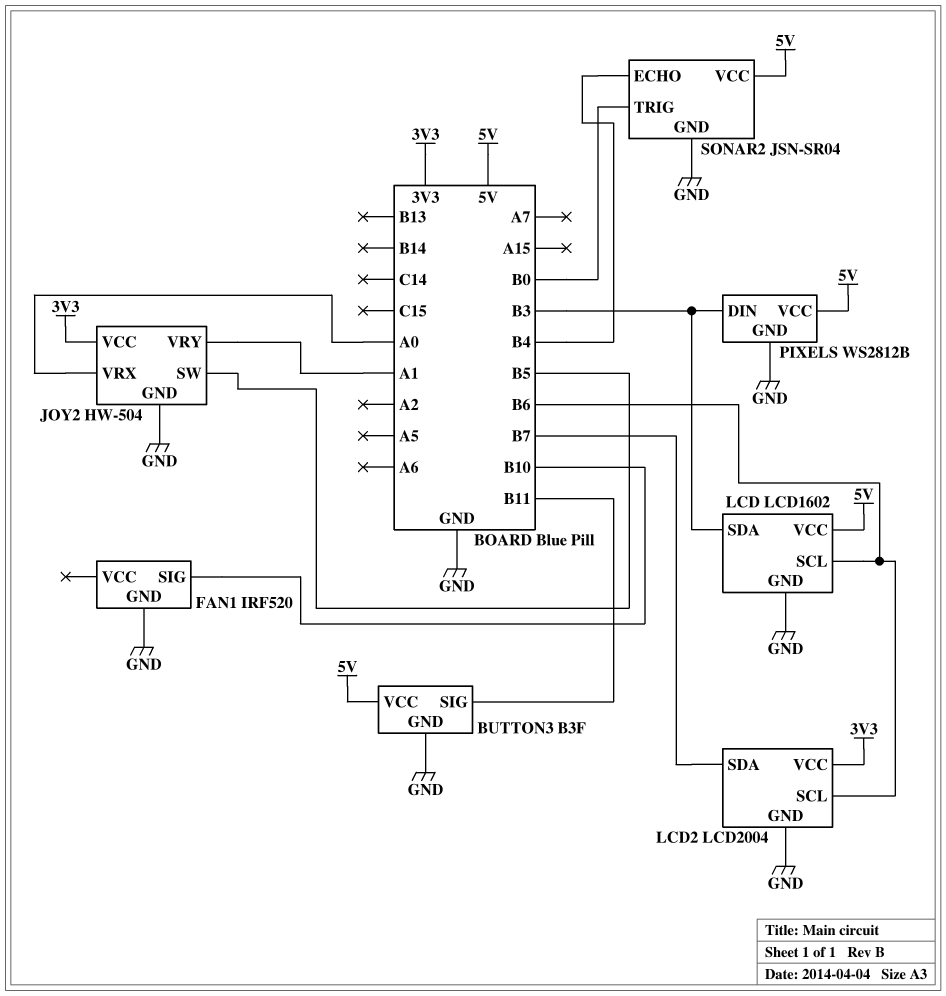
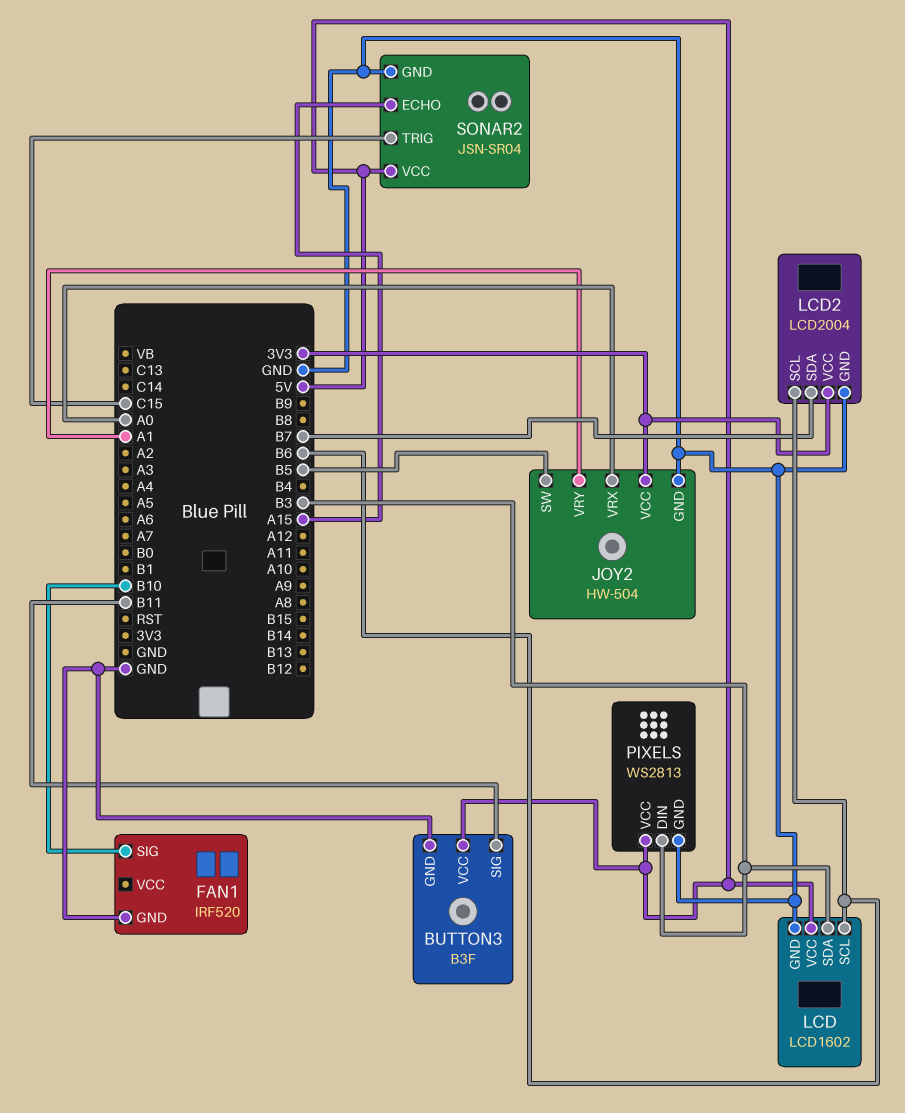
PIXELS: WS2812B -> WS2813
SONAR2 pin ECHO: B4 -> A15
SONAR2 pin TRIG: B0 -> C15

